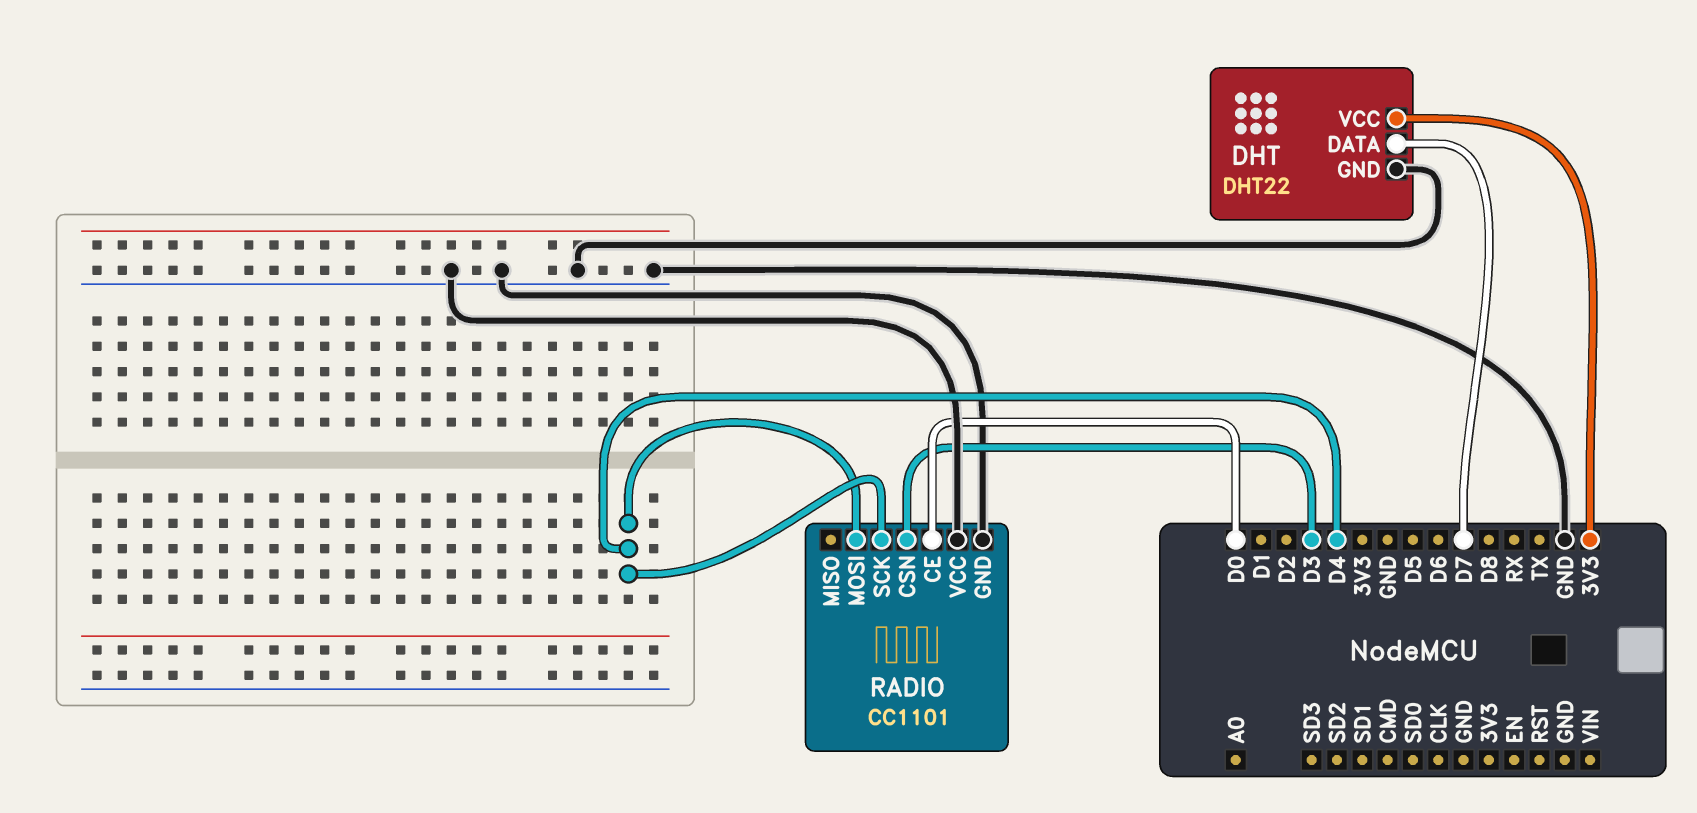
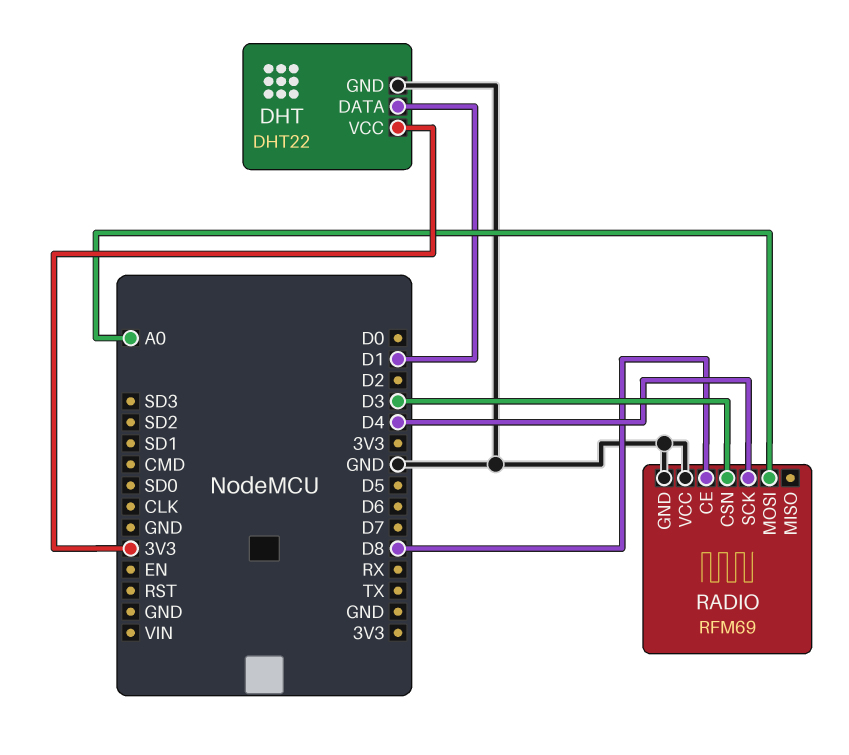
DHT pin DATA: D7 -> D1
RADIO: CC1101 -> RFM69
RADIO pin CE: D0 -> D8
RADIO pin MOSI: D4 -> A0

